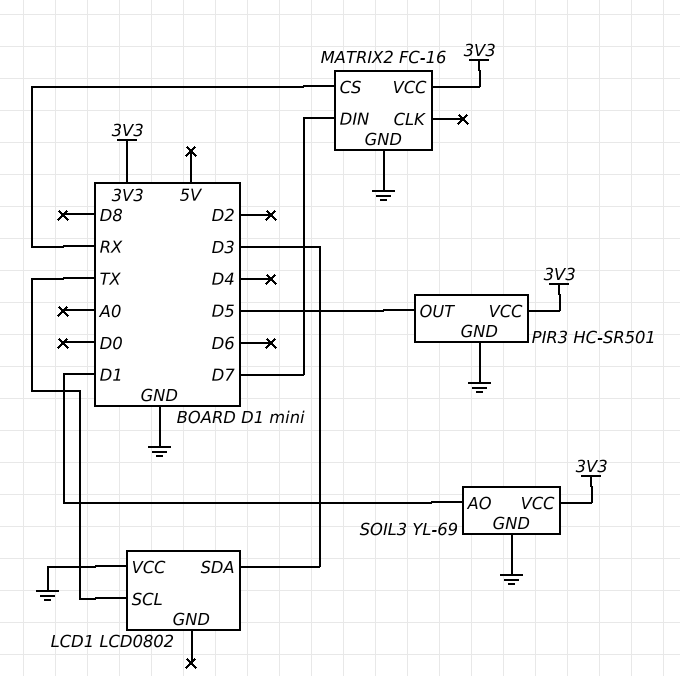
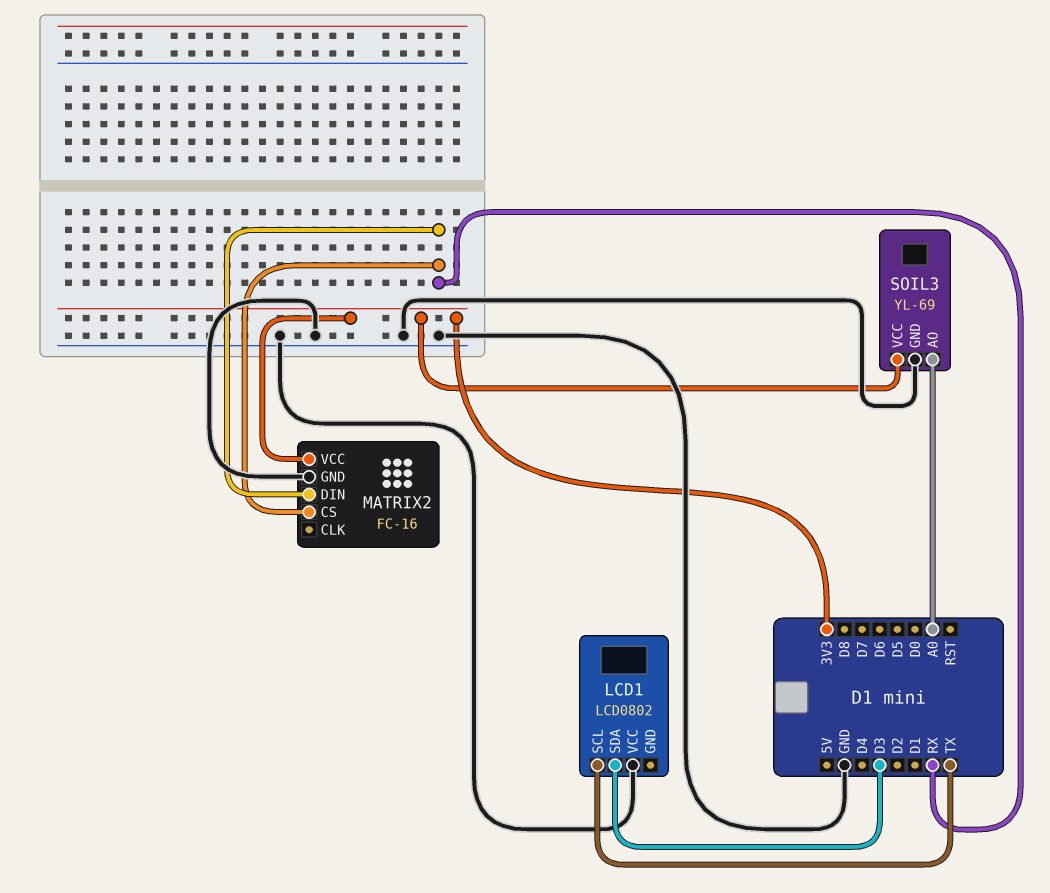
MATRIX2 pin DIN: D7 -> RX
PIR3: HC-SR501 -> none
PIR3 pin GND: GND -> none
PIR3 pin OUT: D5 -> none
PIR3 pin VCC: 3V3 -> none
SOIL3 pin AO: D1 -> A0

